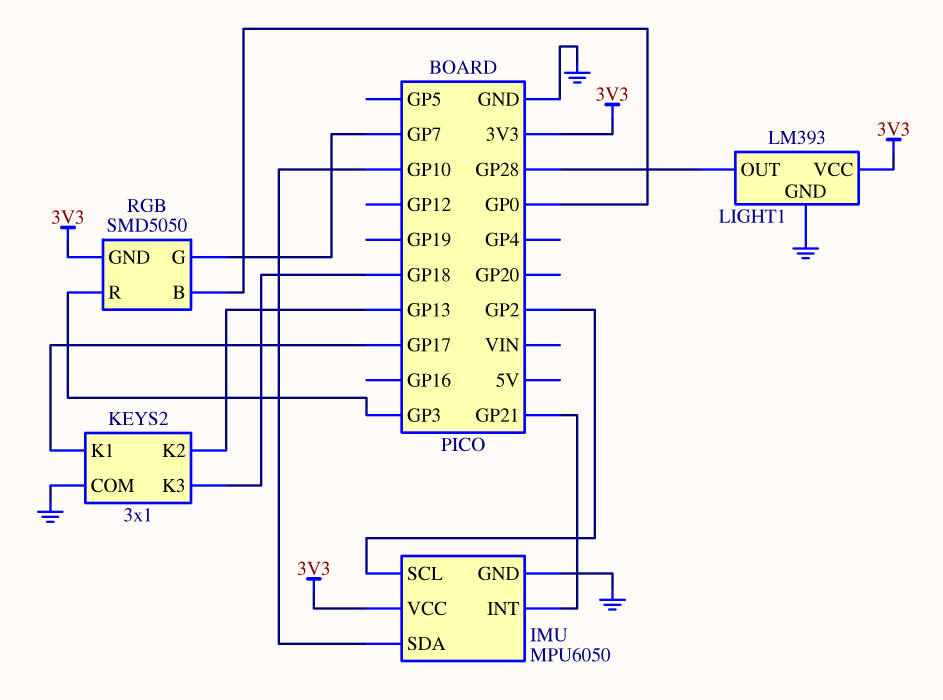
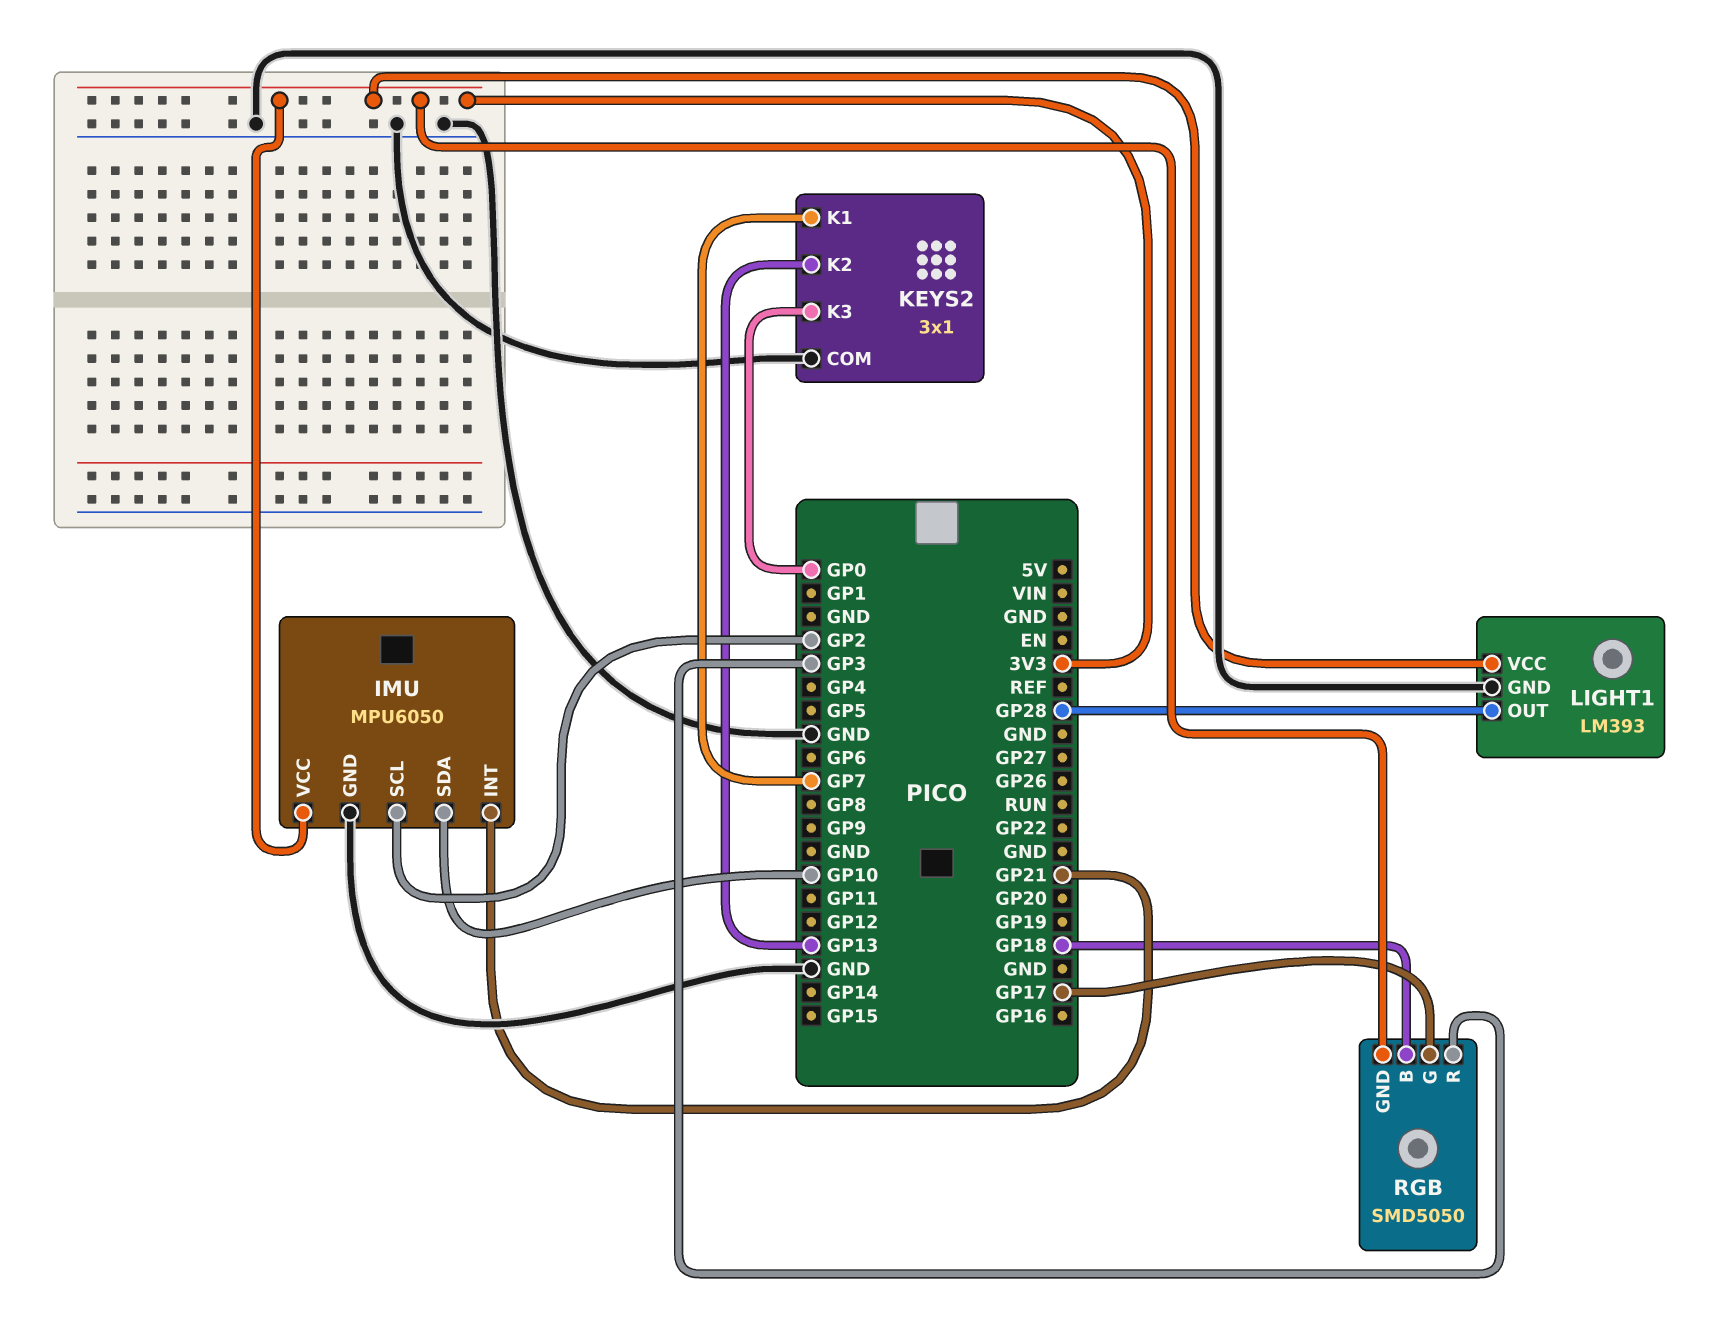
KEYS2 pin K1: GP17 -> GP7
KEYS2 pin K3: GP18 -> GP0
RGB pin B: GP0 -> GP18
RGB pin G: GP7 -> GP17

